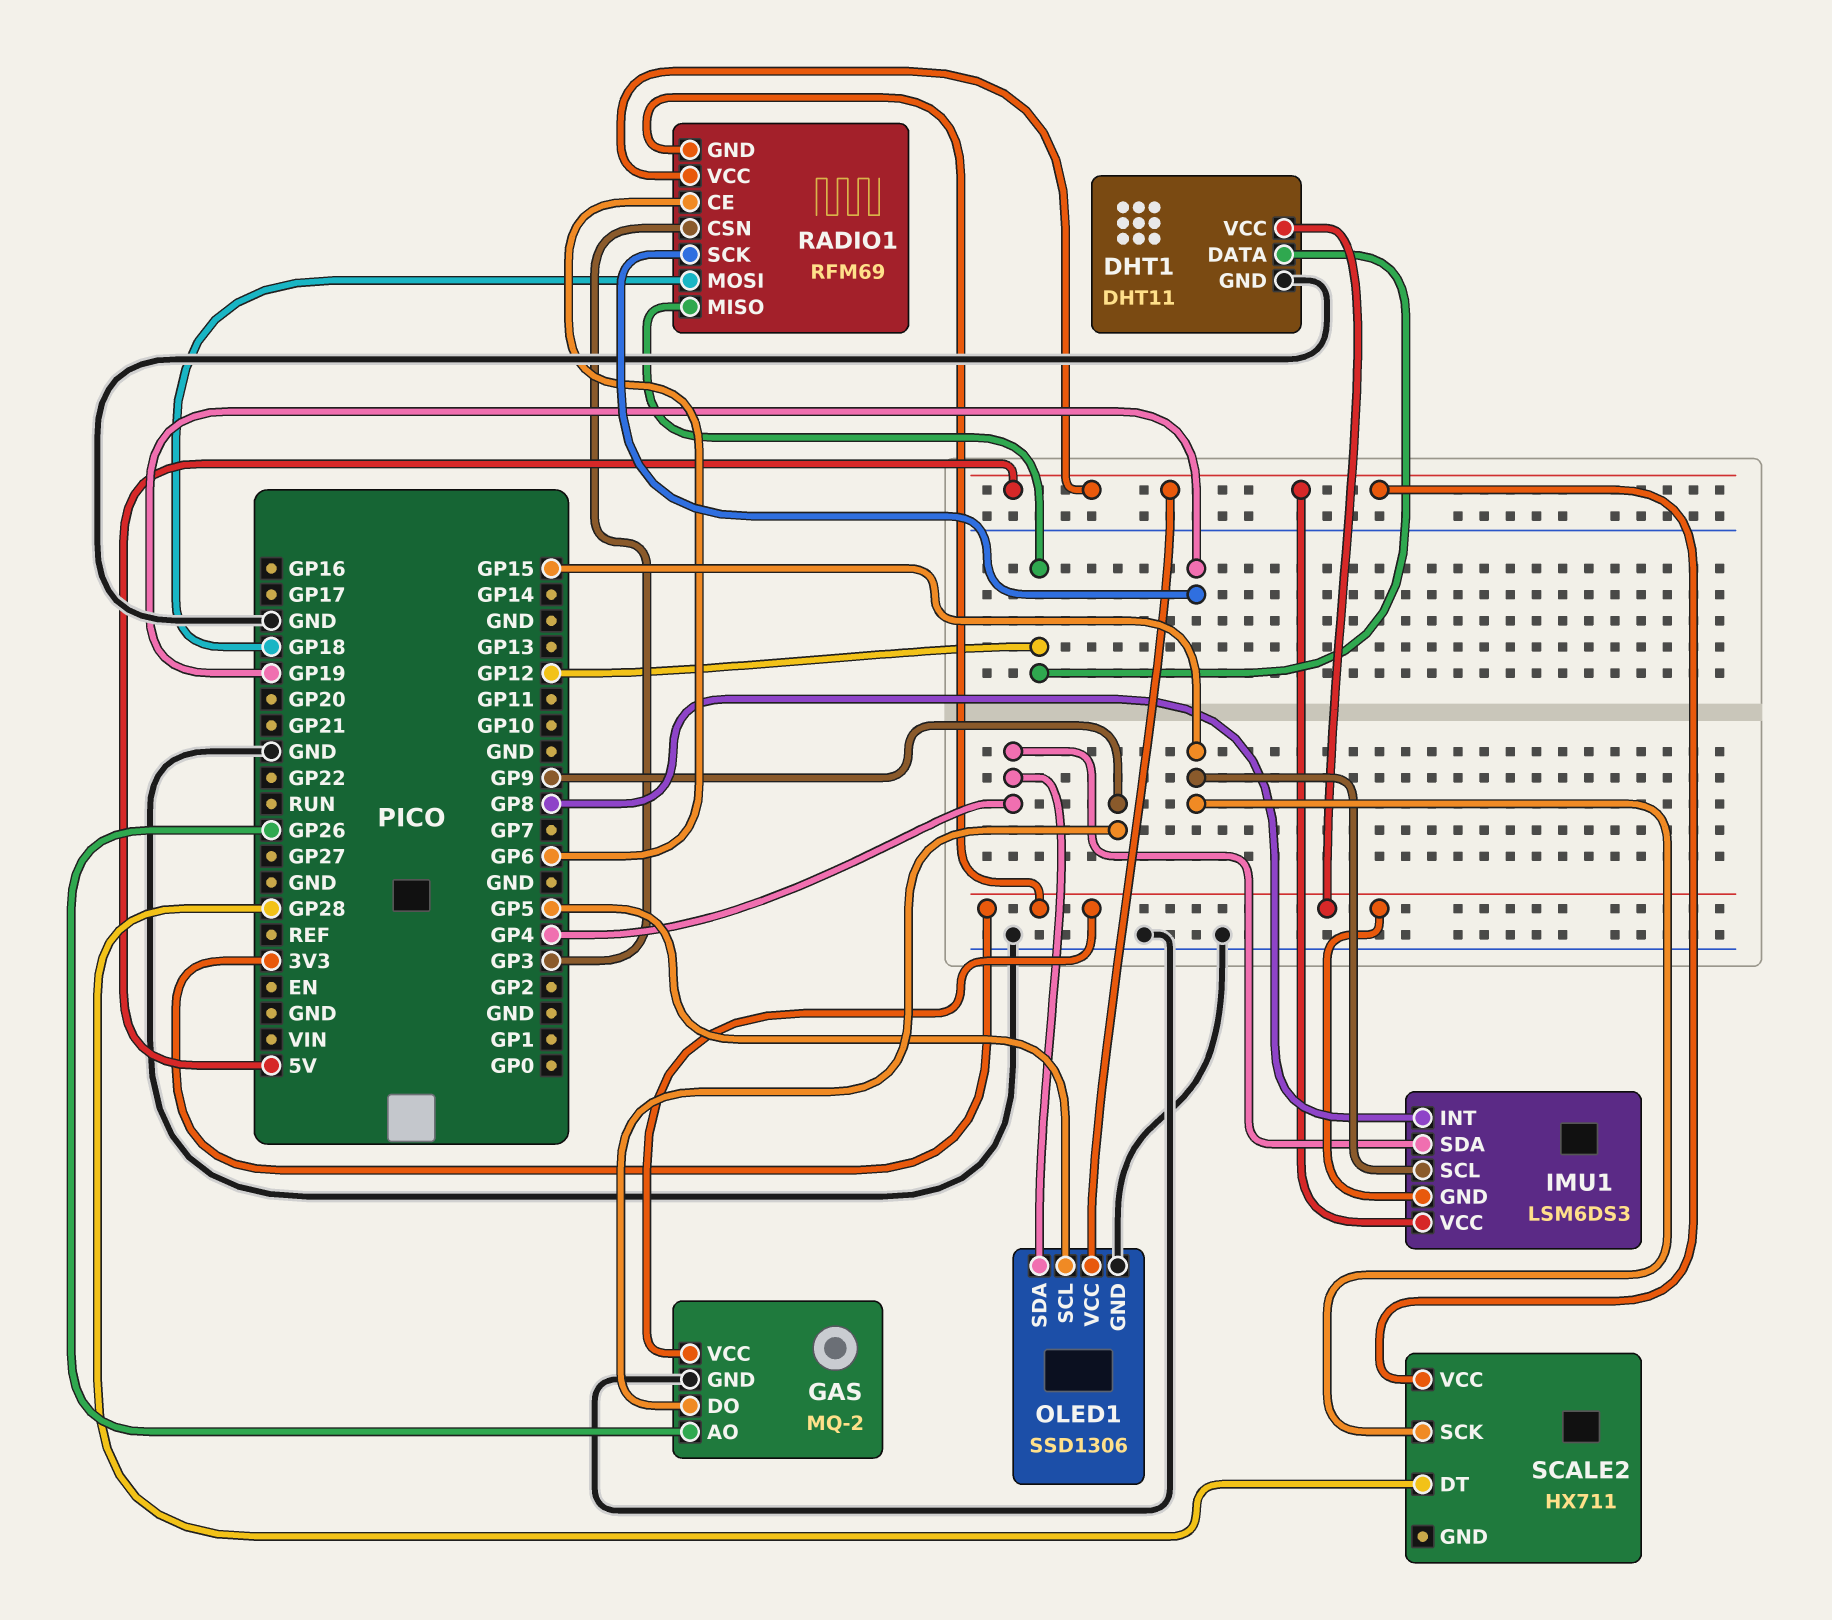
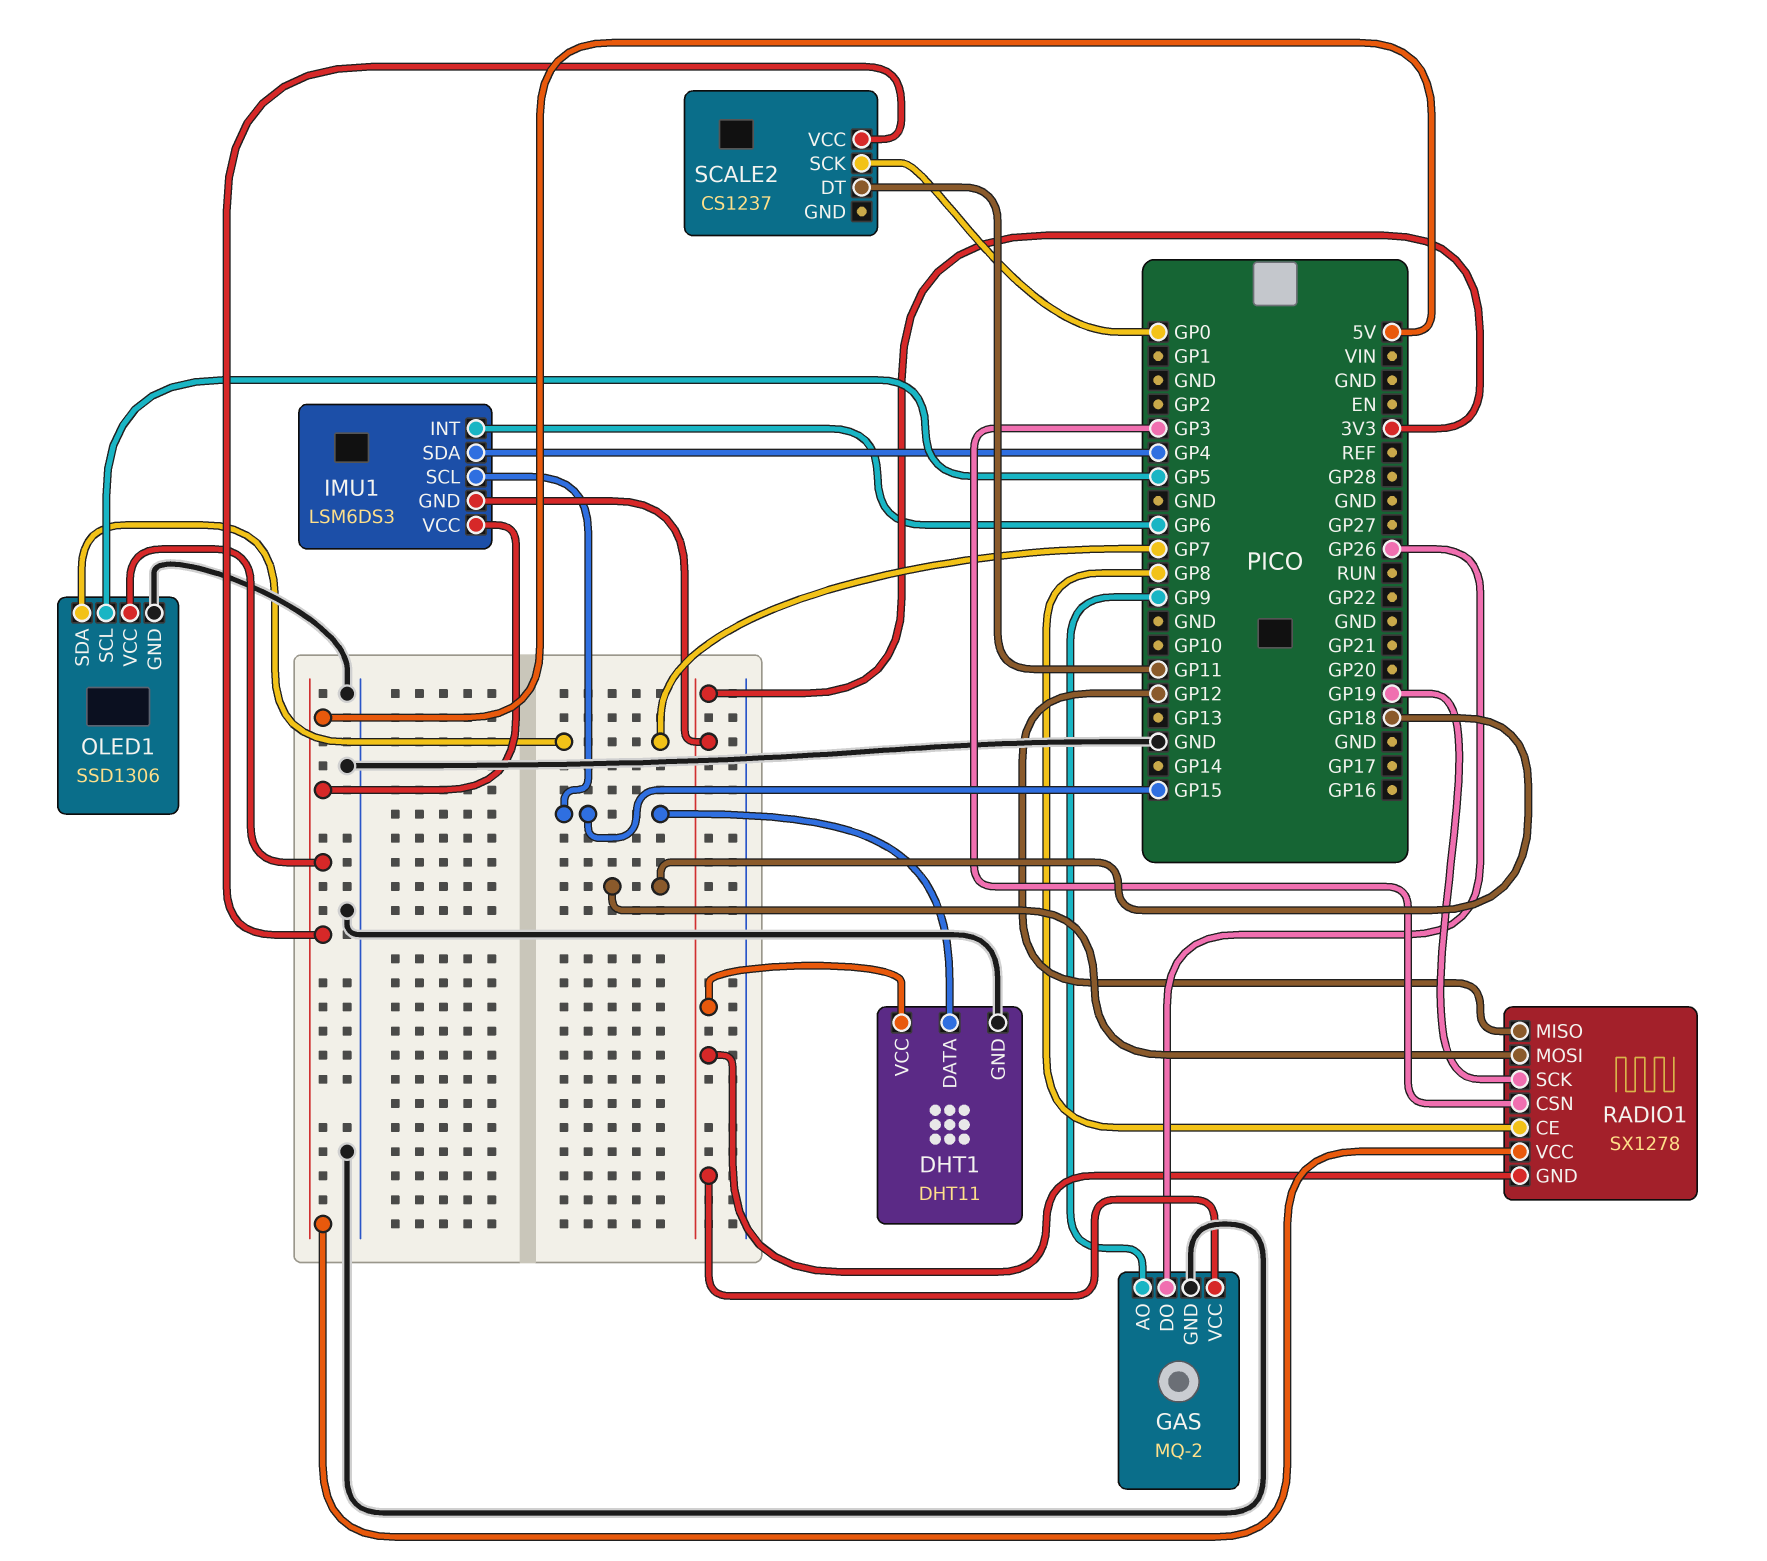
DHT1 pin DATA: GP12 -> GP15
GAS pin AO: GP26 -> GP9
GAS pin DO: GP9 -> GP26
IMU1 pin INT: GP8 -> GP6
OLED1 pin SDA: GP4 -> GP7
RADIO1: RFM69 -> SX1278
RADIO1 pin CE: GP6 -> GP8
SCALE2: HX711 -> CS1237
SCALE2 pin DT: GP28 -> GP11
SCALE2 pin SCK: GP15 -> GP0

